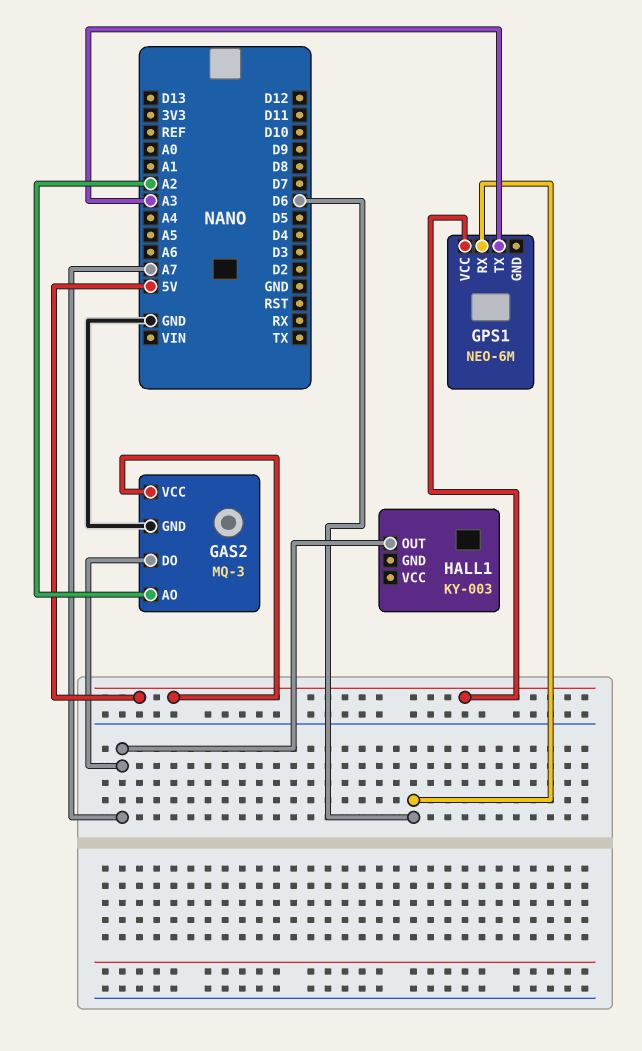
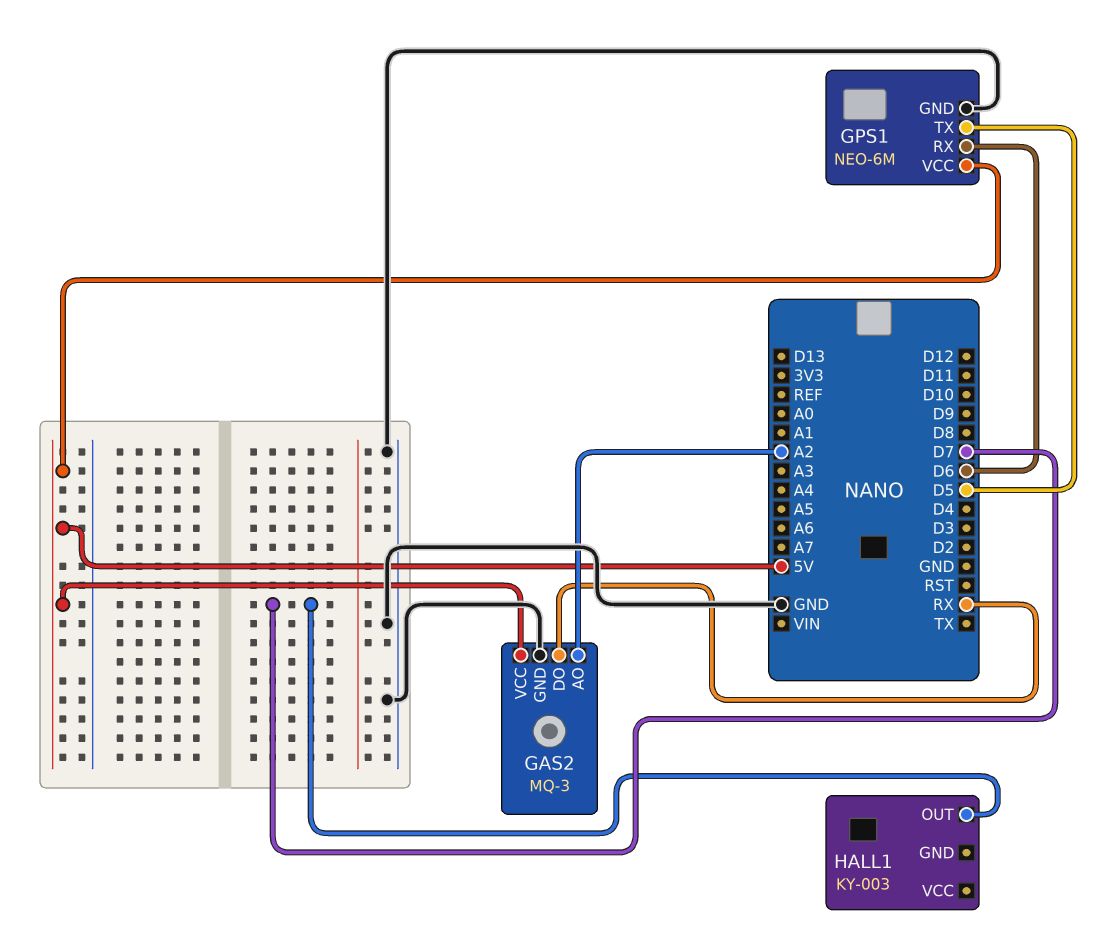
GAS2 pin DO: A7 -> RX
GPS1 pin GND: none -> GND
GPS1 pin TX: A3 -> D5
HALL1 pin OUT: A7 -> D7

